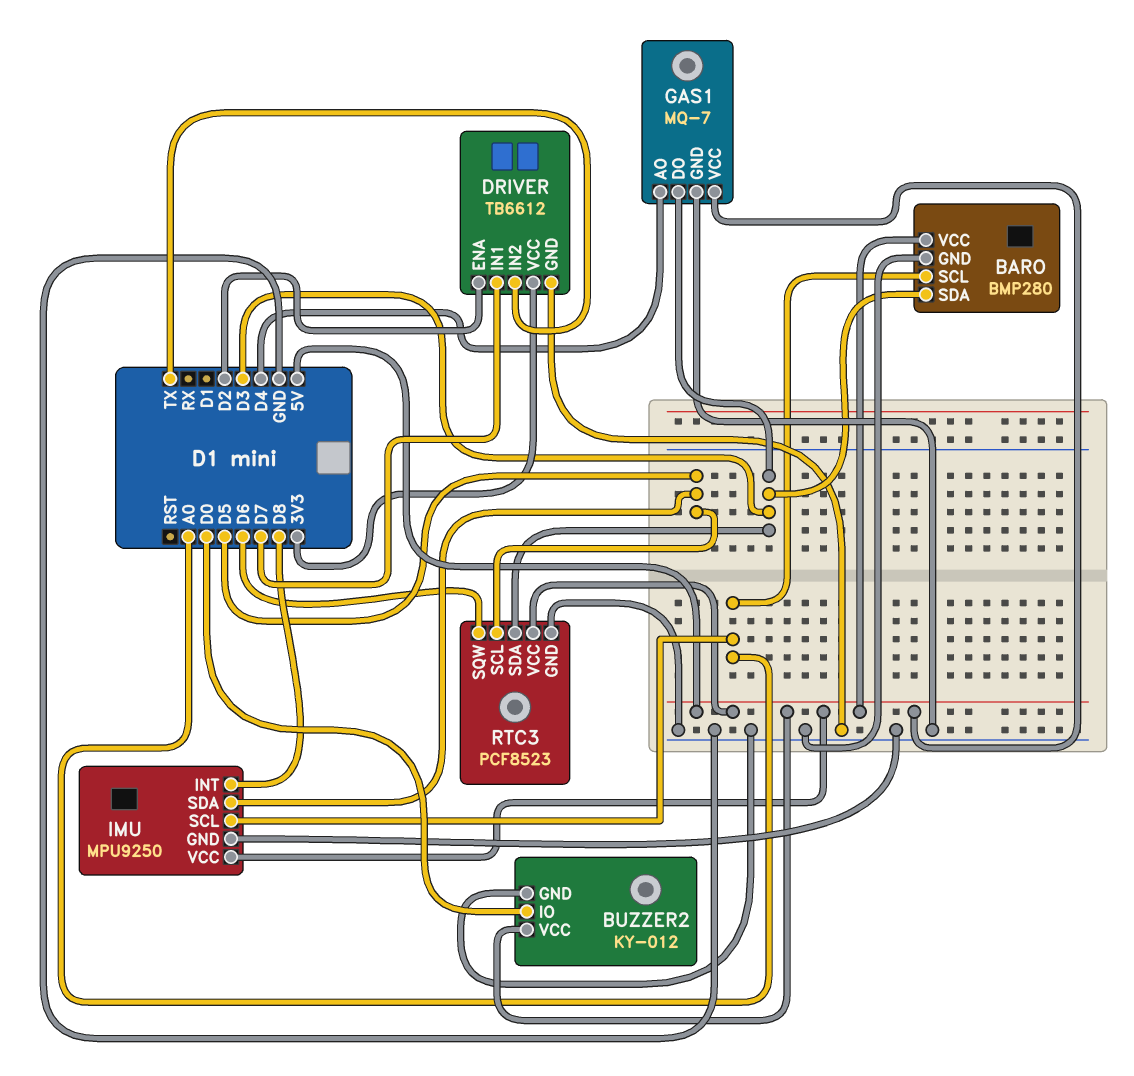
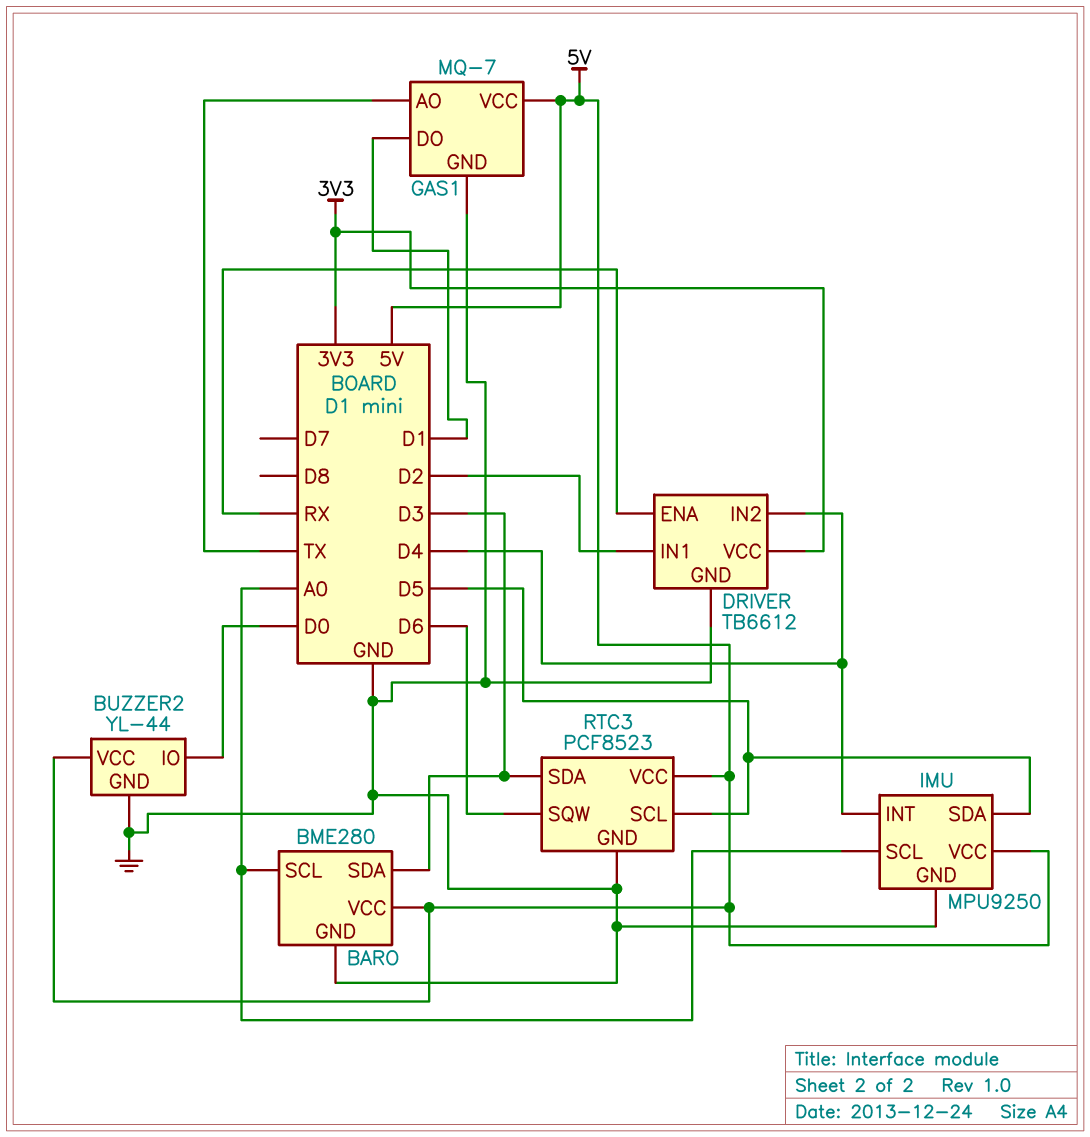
BARO: BMP280 -> BME280
BUZZER2: KY-012 -> YL-44
DRIVER pin ENA: D2 -> RX
DRIVER pin IN1: D7 -> D2
DRIVER pin IN2: TX -> D4
GAS1 pin AO: D4 -> TX
GAS1 pin DO: D3 -> D1
IMU pin INT: D8 -> D4

